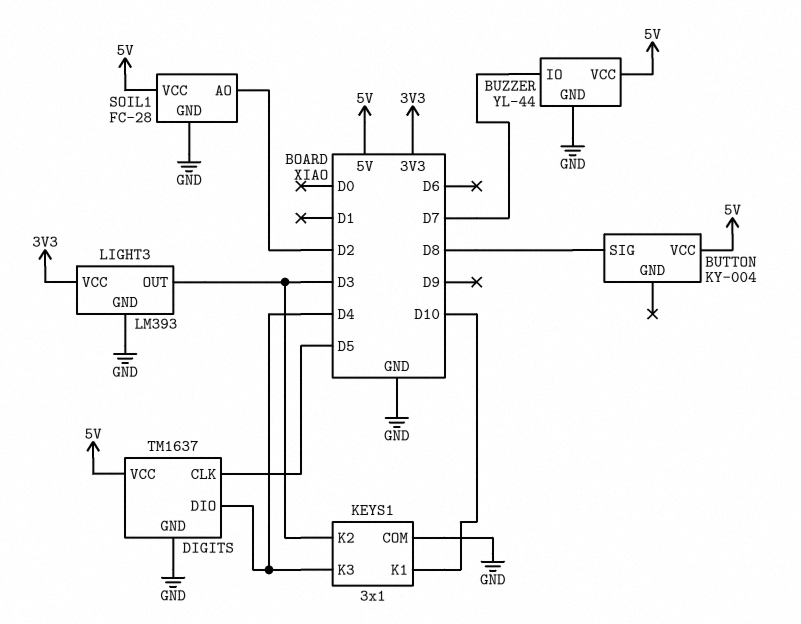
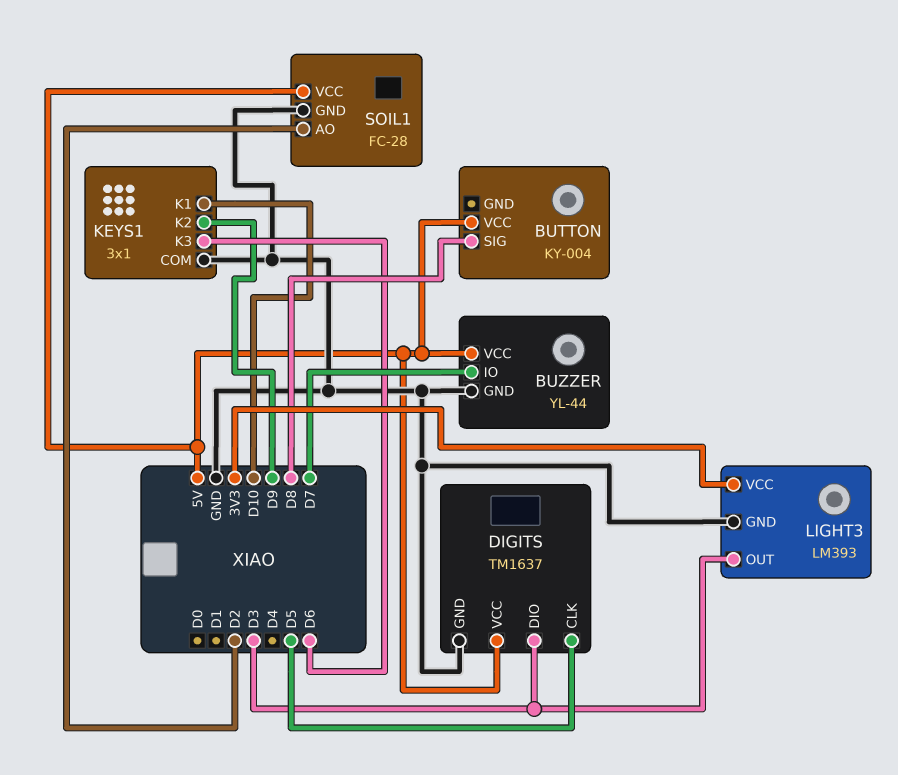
DIGITS pin DIO: D4 -> D3
KEYS1 pin K2: D3 -> D9
KEYS1 pin K3: D4 -> D6

